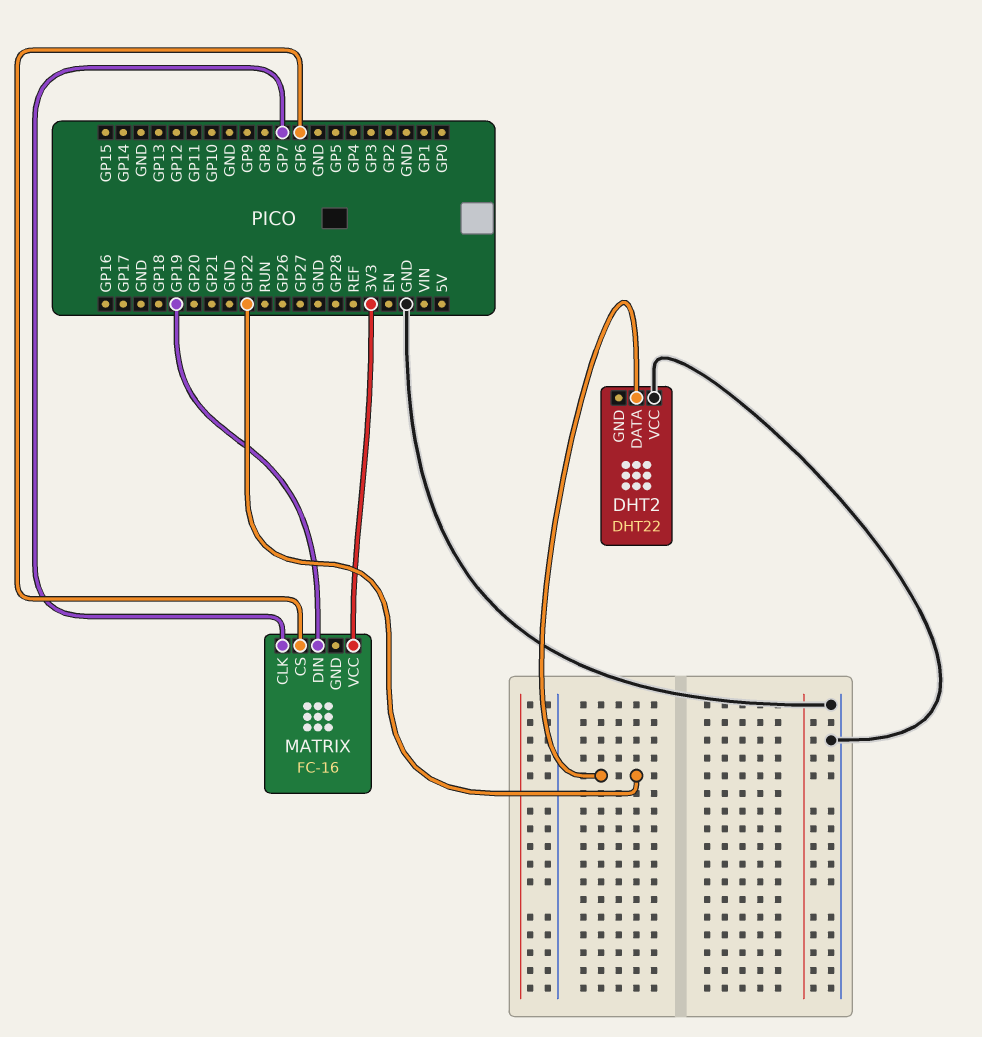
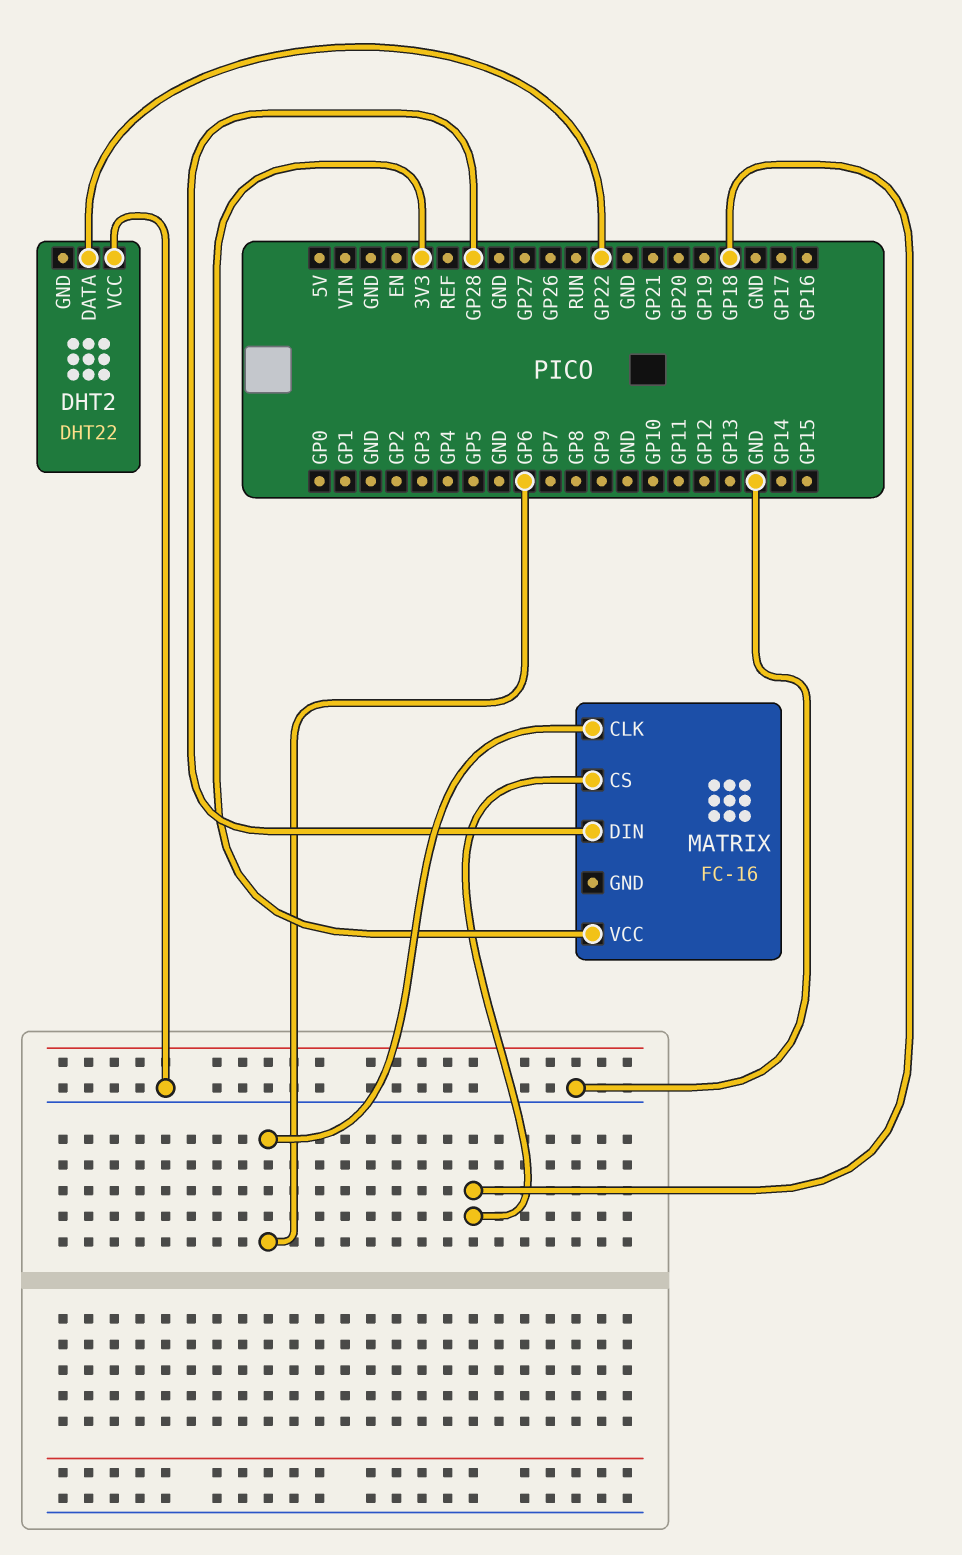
MATRIX pin CLK: GP7 -> GP6
MATRIX pin CS: GP6 -> GP18
MATRIX pin DIN: GP19 -> GP28

